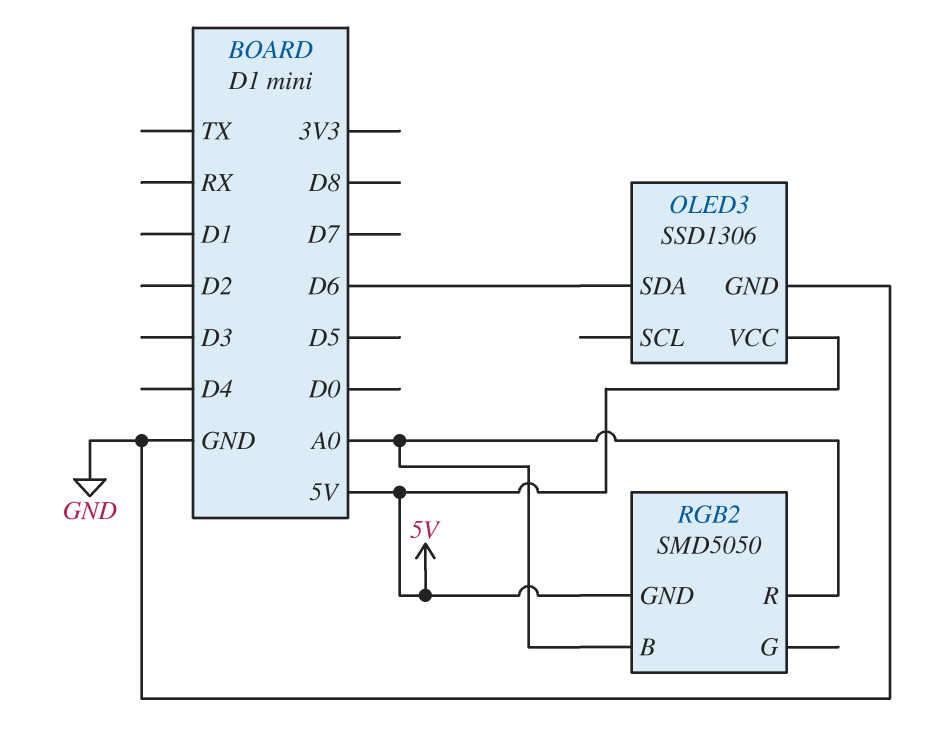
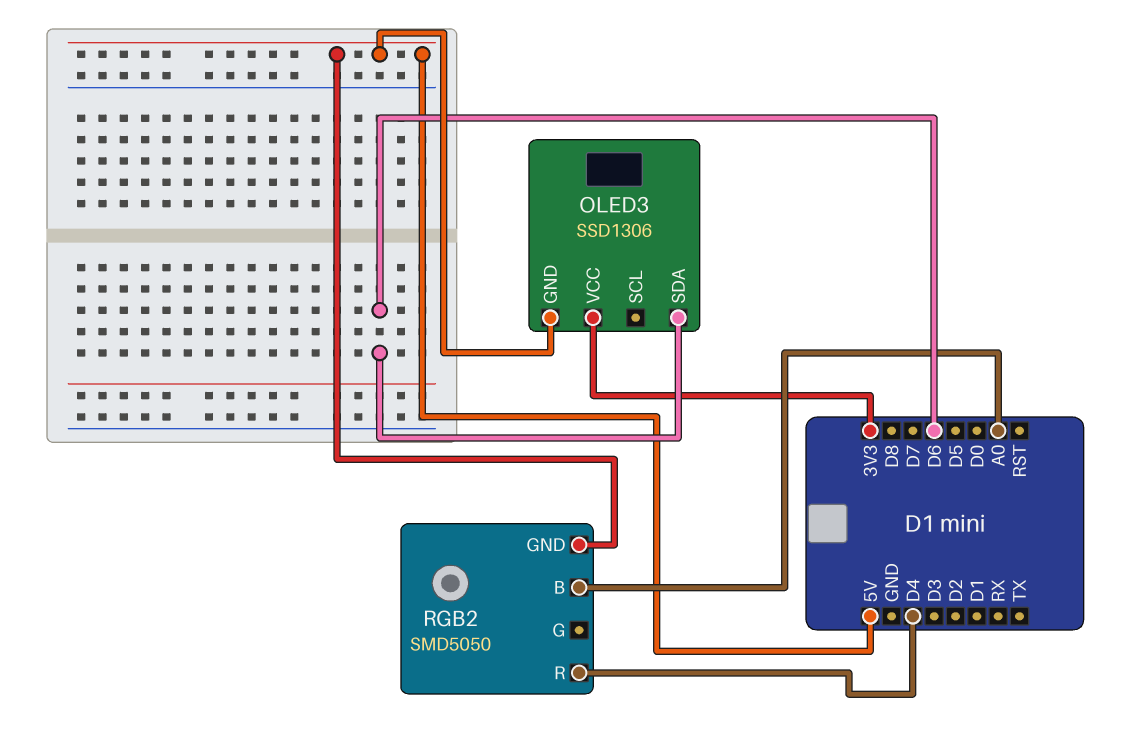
OLED3 pin GND: GND -> 5V
OLED3 pin VCC: 5V -> 3V3
RGB2 pin R: A0 -> D4

